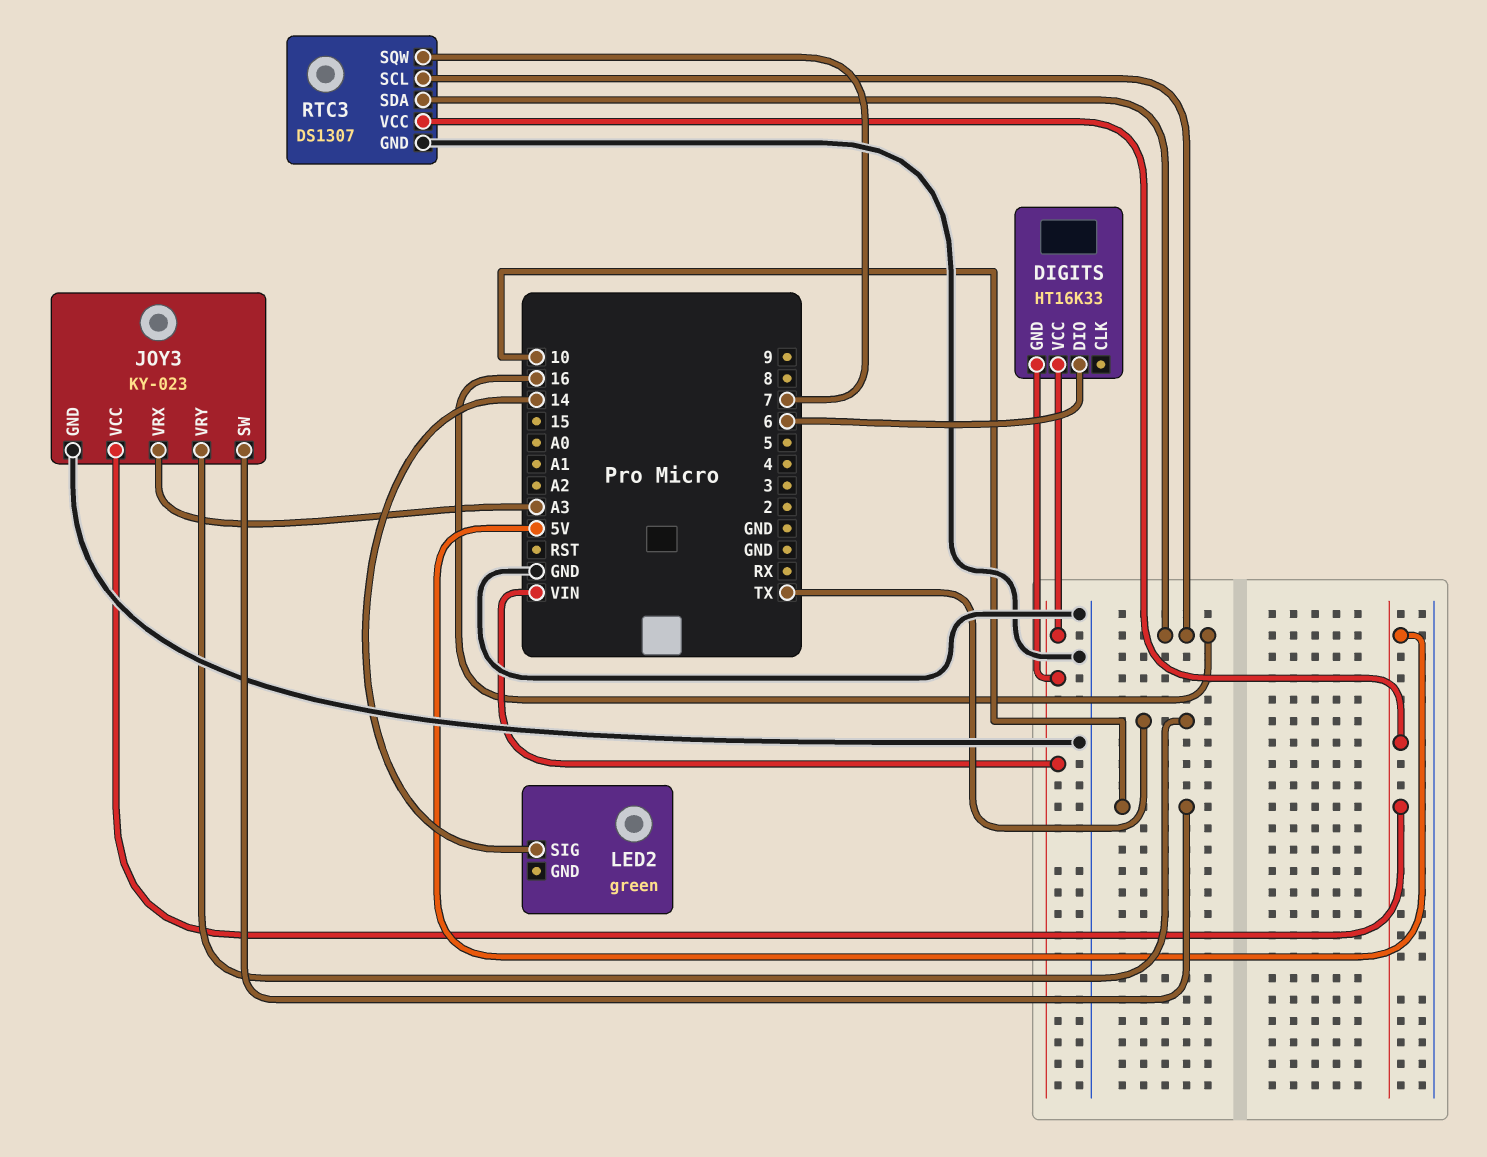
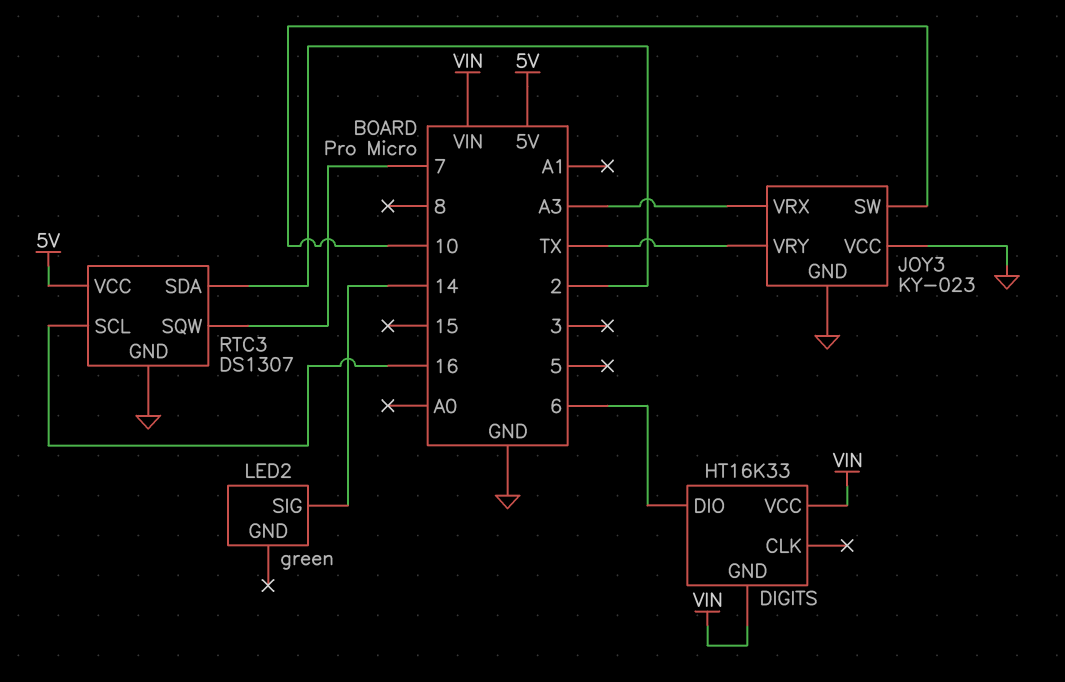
JOY3 pin VCC: 5V -> GND
RTC3 pin SDA: 16 -> 2

